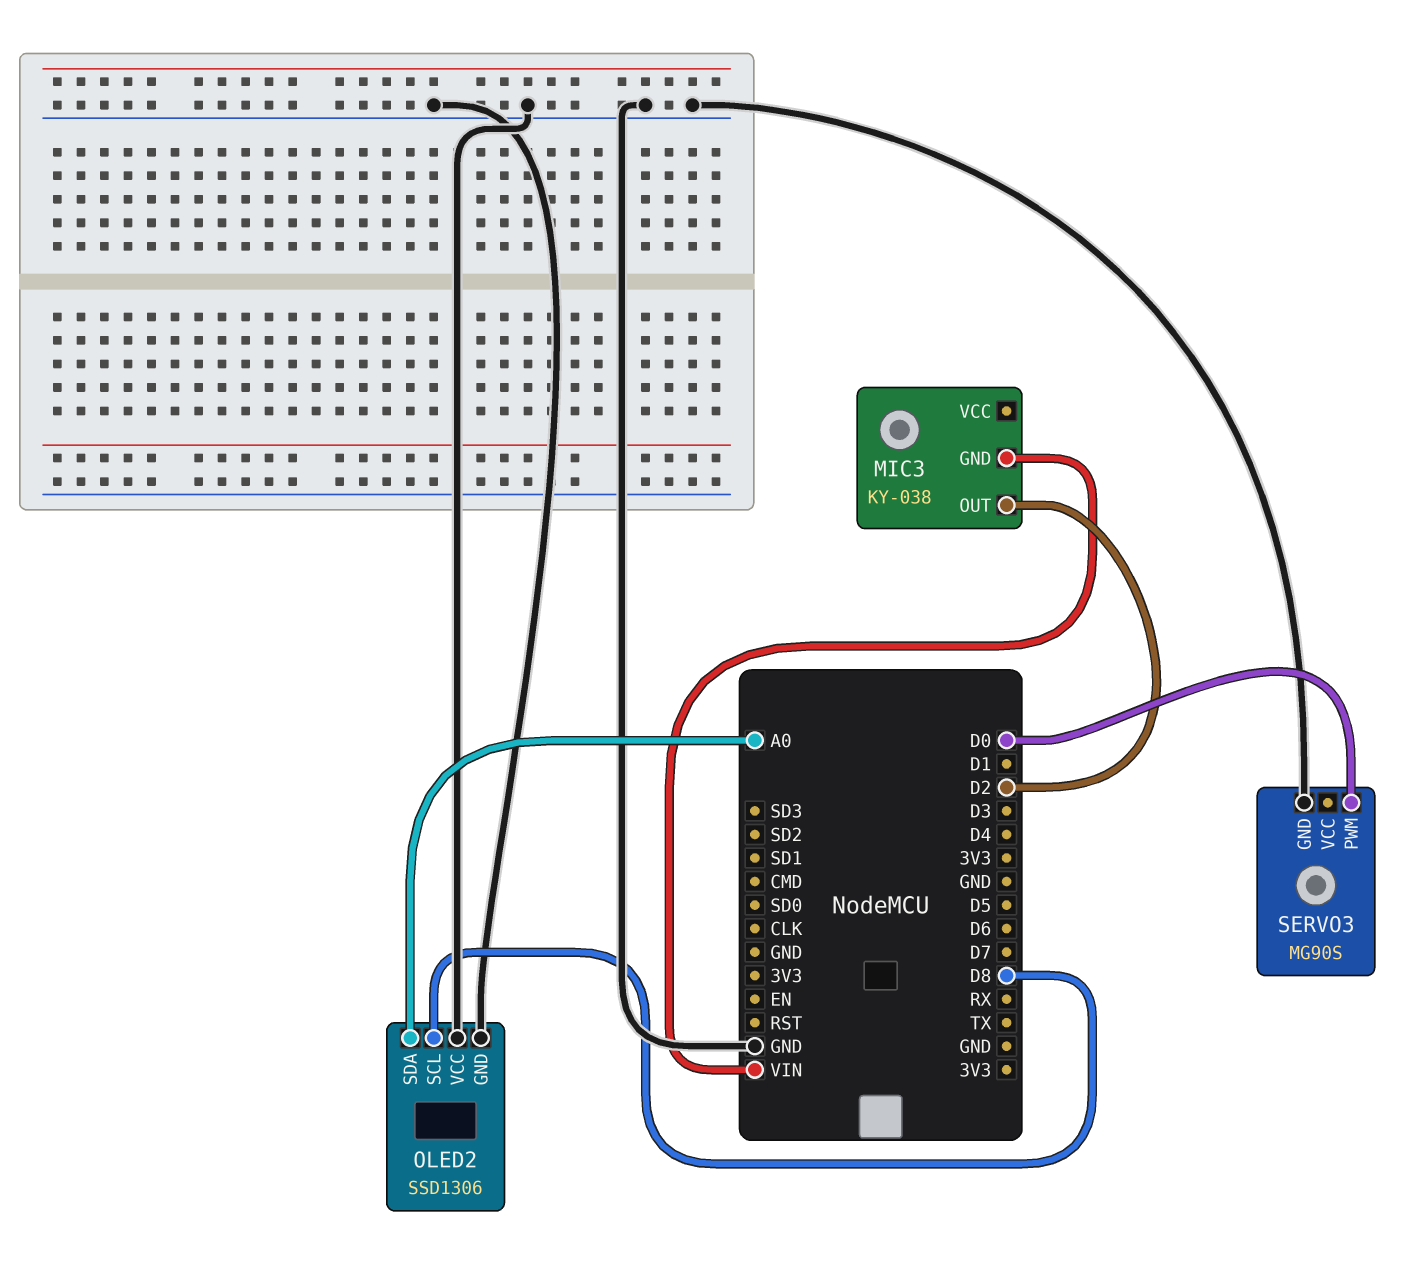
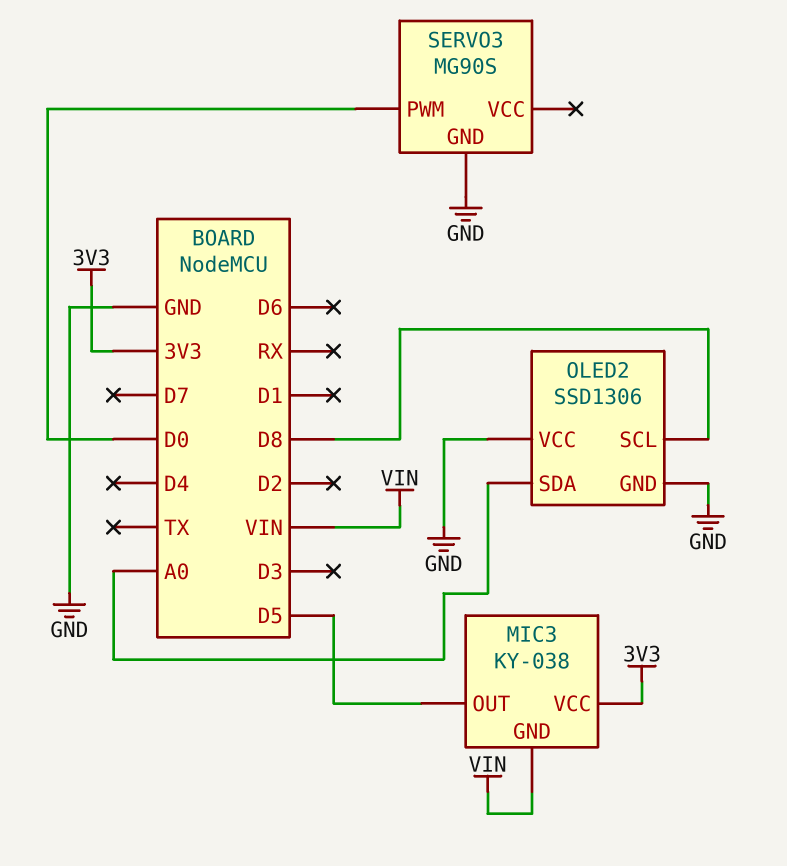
MIC3 pin OUT: D2 -> D5
MIC3 pin VCC: none -> 3V3

